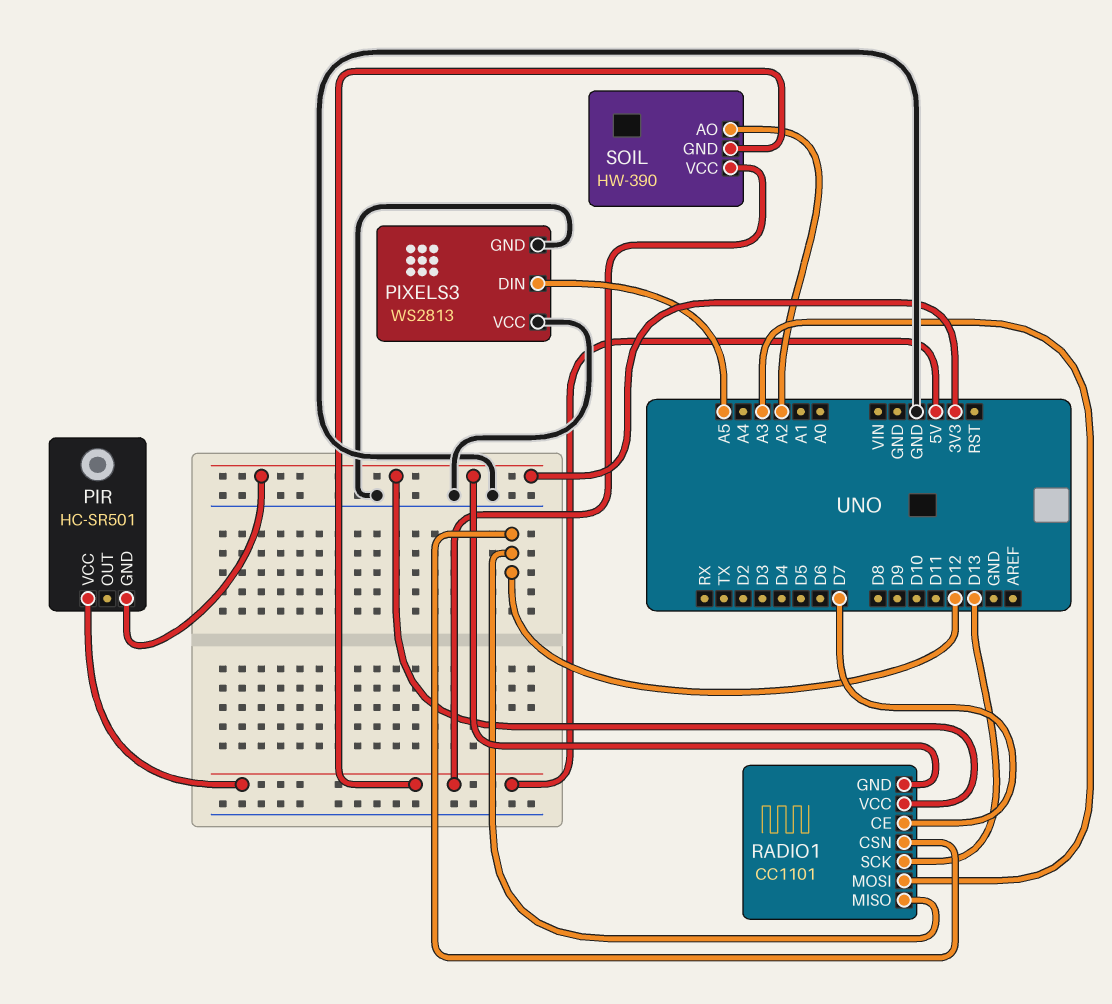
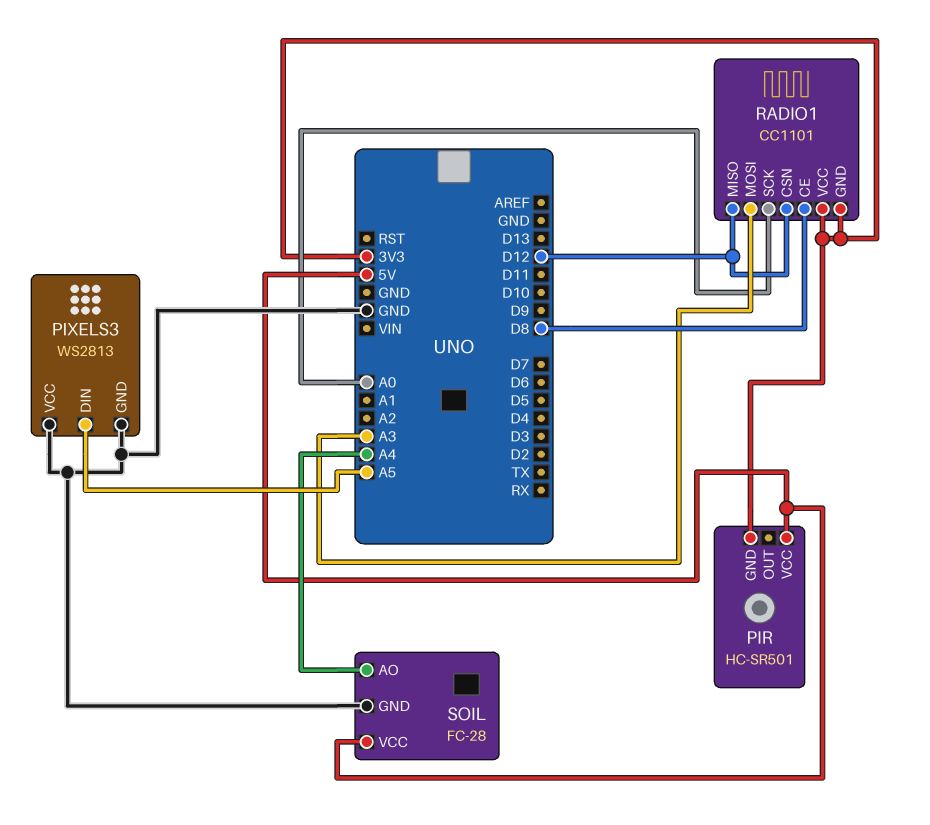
RADIO1 pin CE: D7 -> D8
RADIO1 pin SCK: D13 -> A0
SOIL: HW-390 -> FC-28
SOIL pin AO: A2 -> A4
SOIL pin GND: 5V -> GND

